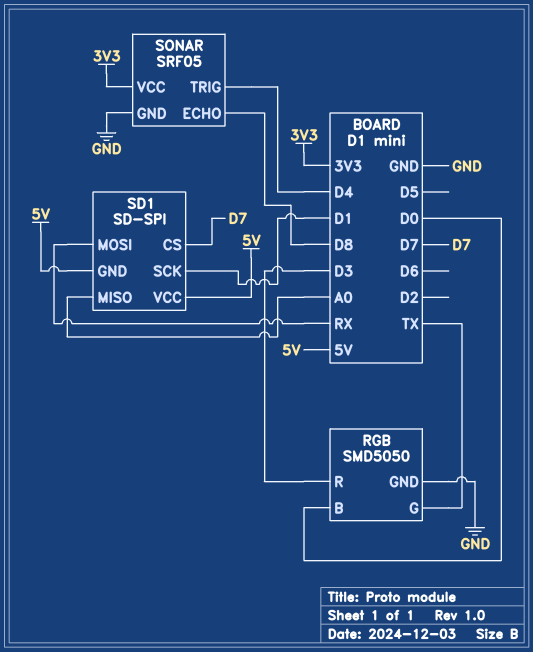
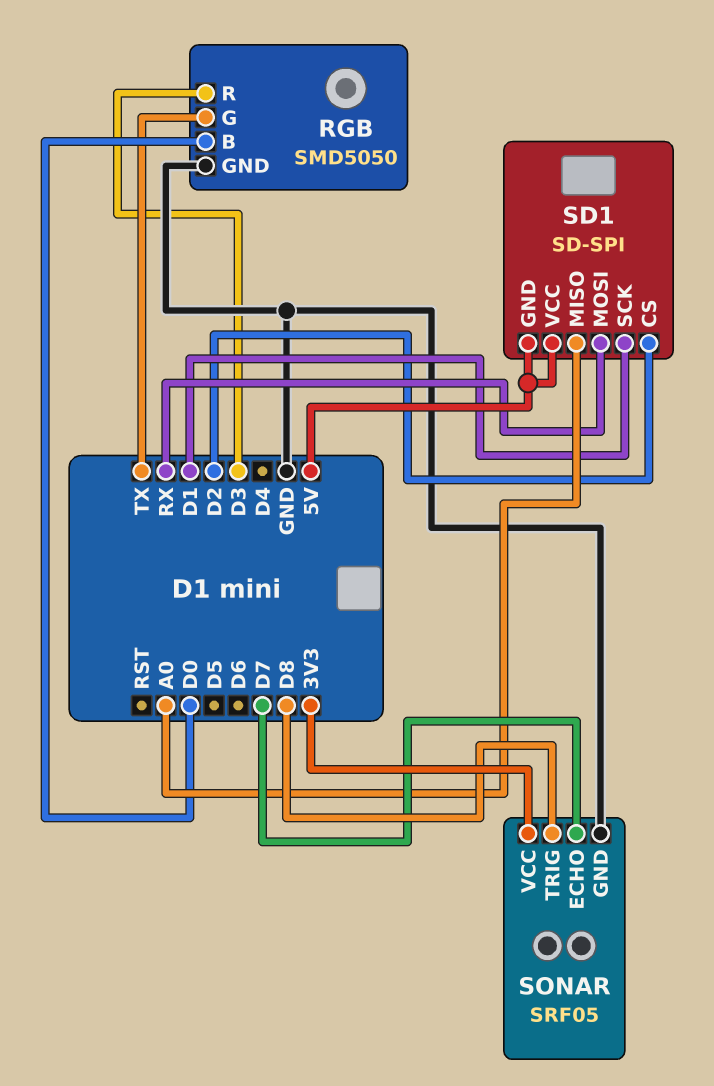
SD1 pin CS: D7 -> D2
SONAR pin ECHO: D8 -> D7
SONAR pin TRIG: D4 -> D8

